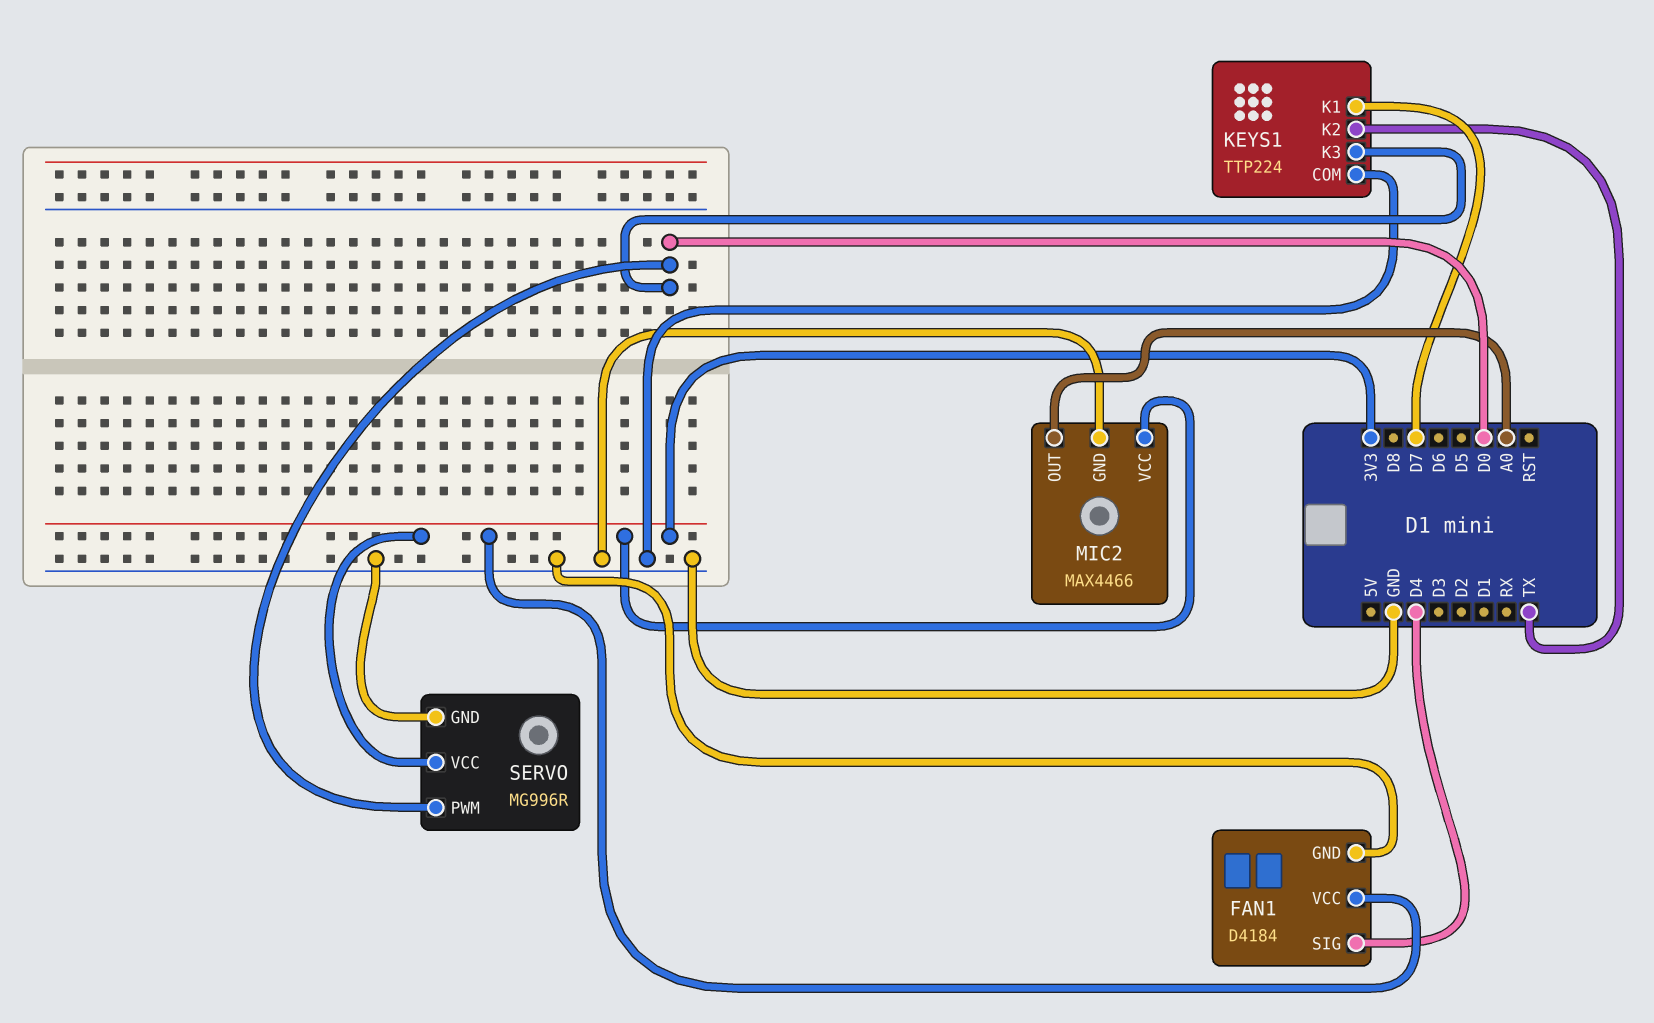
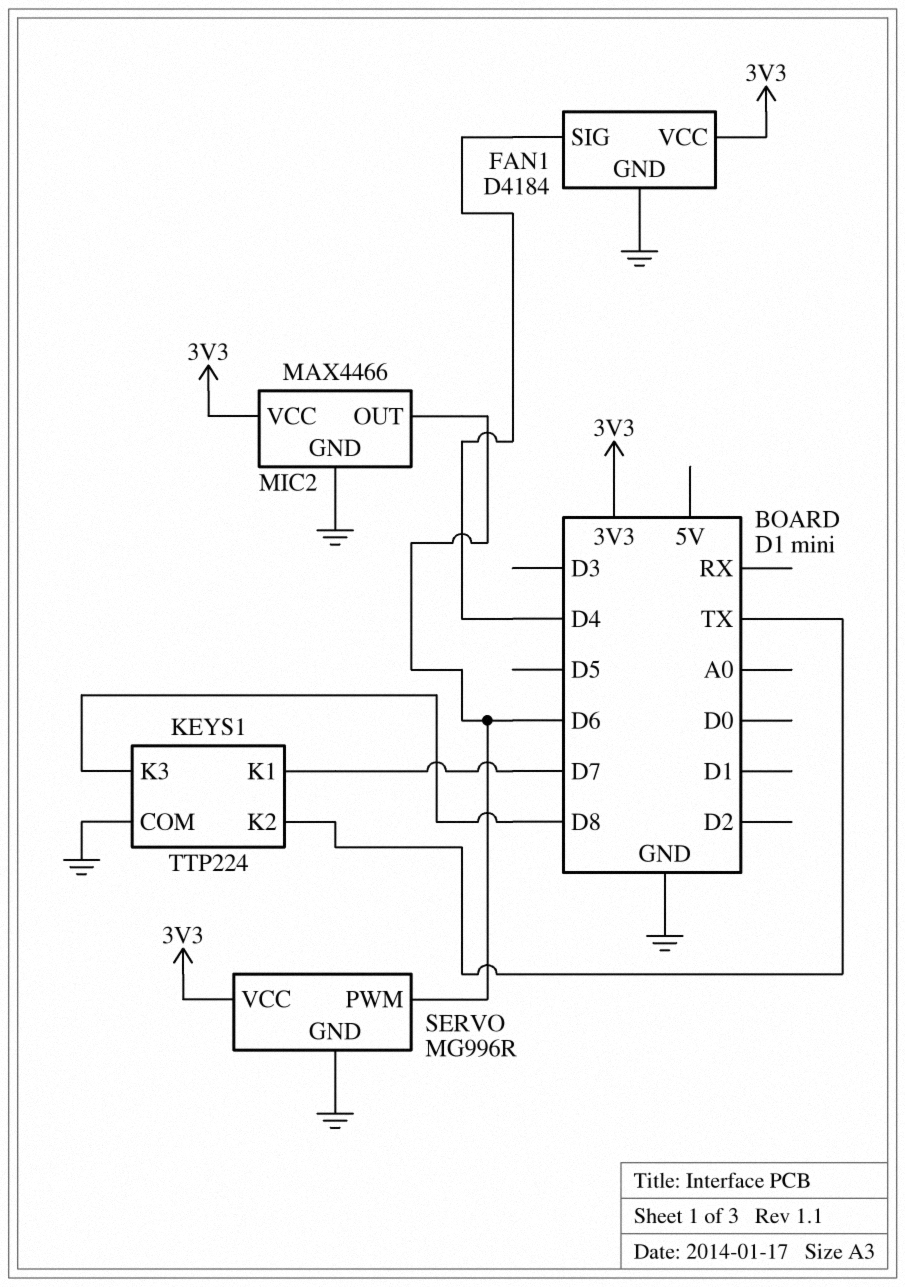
KEYS1 pin K3: D0 -> D8
MIC2 pin OUT: A0 -> D6
SERVO pin PWM: D0 -> D6

